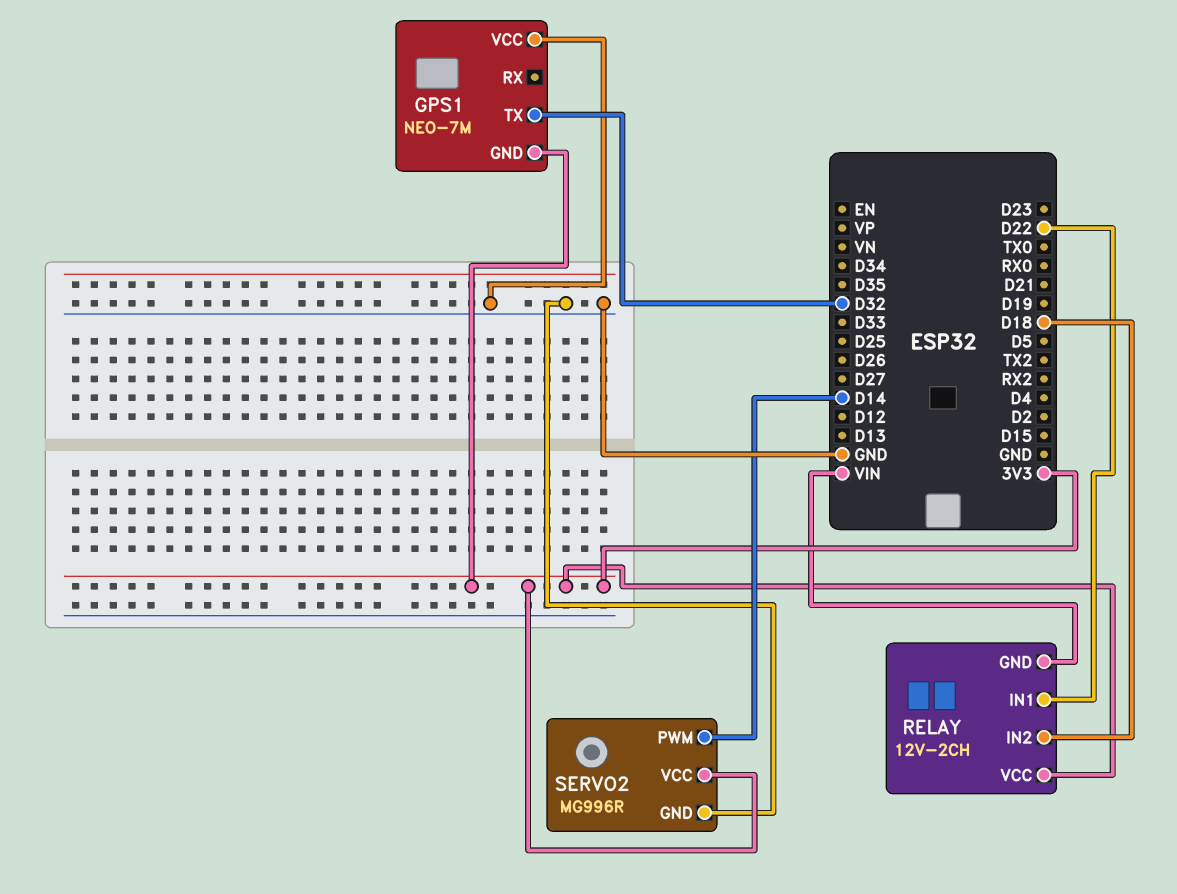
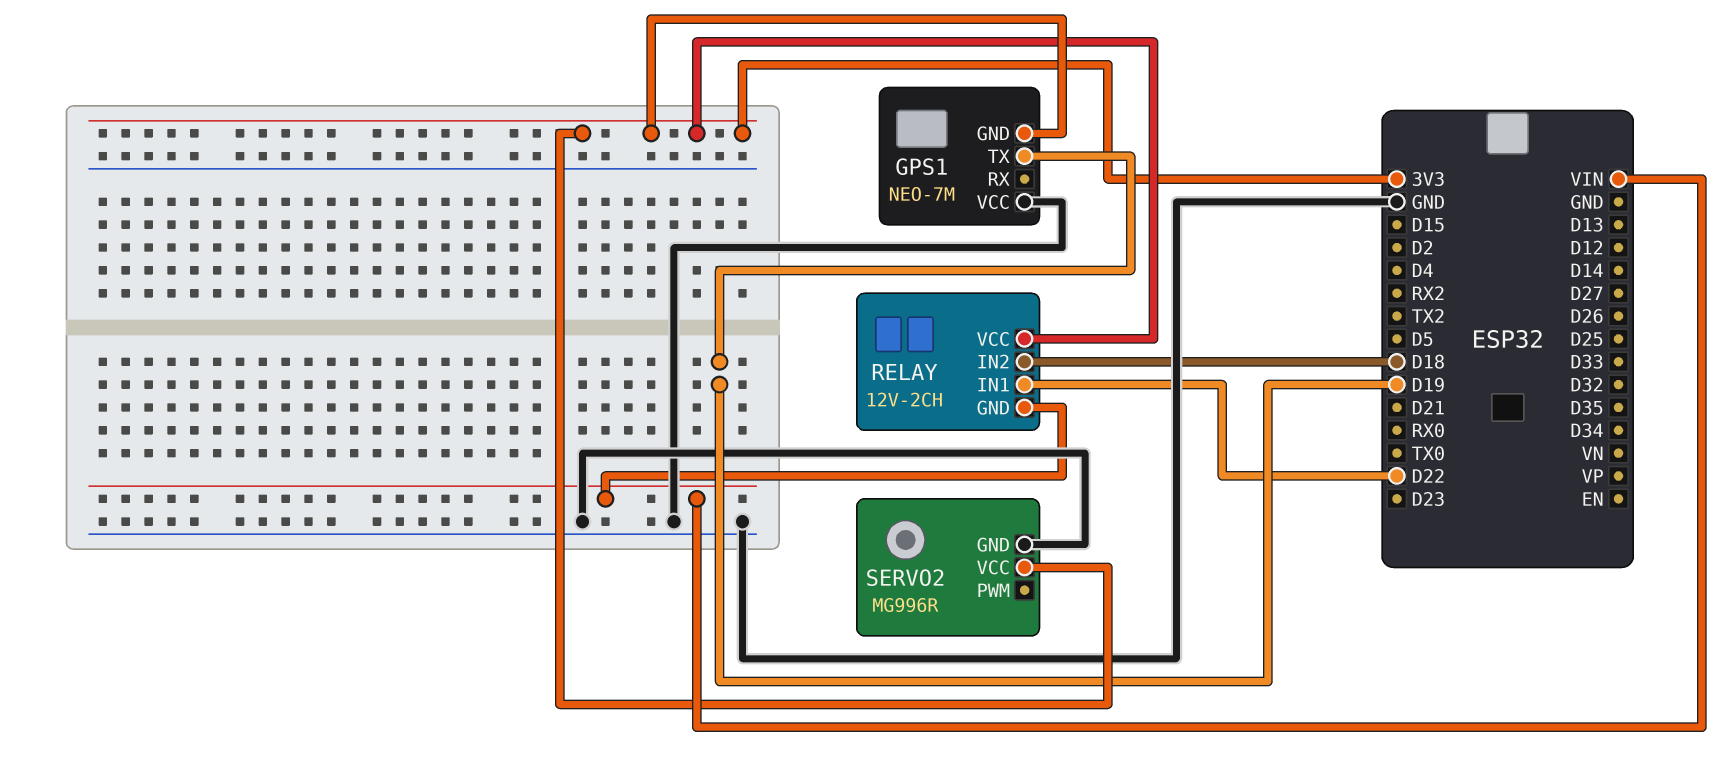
GPS1 pin TX: D32 -> D19
SERVO2 pin PWM: D14 -> none

